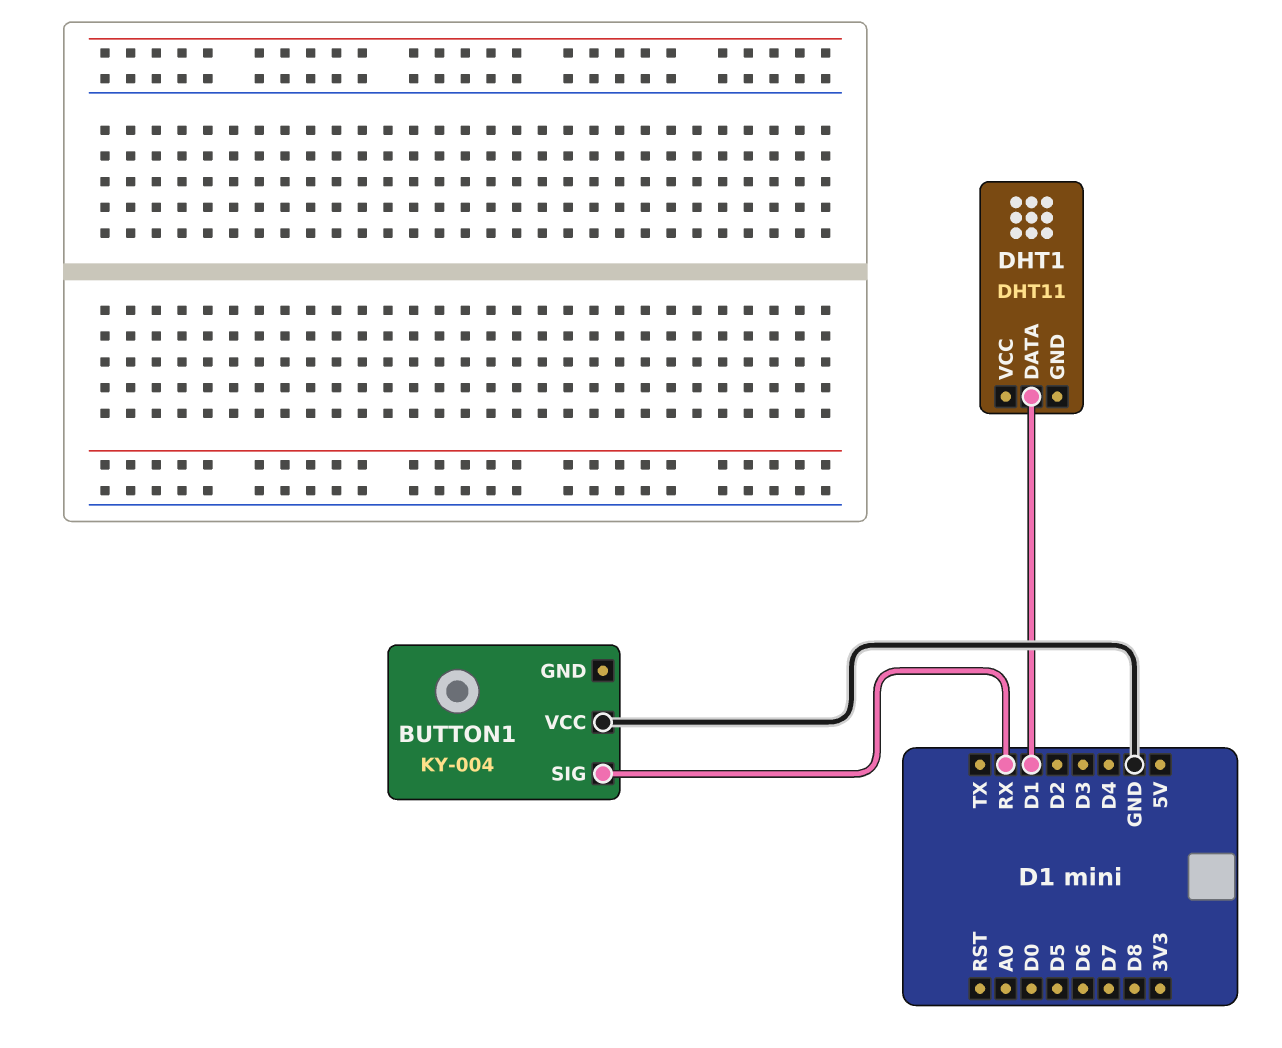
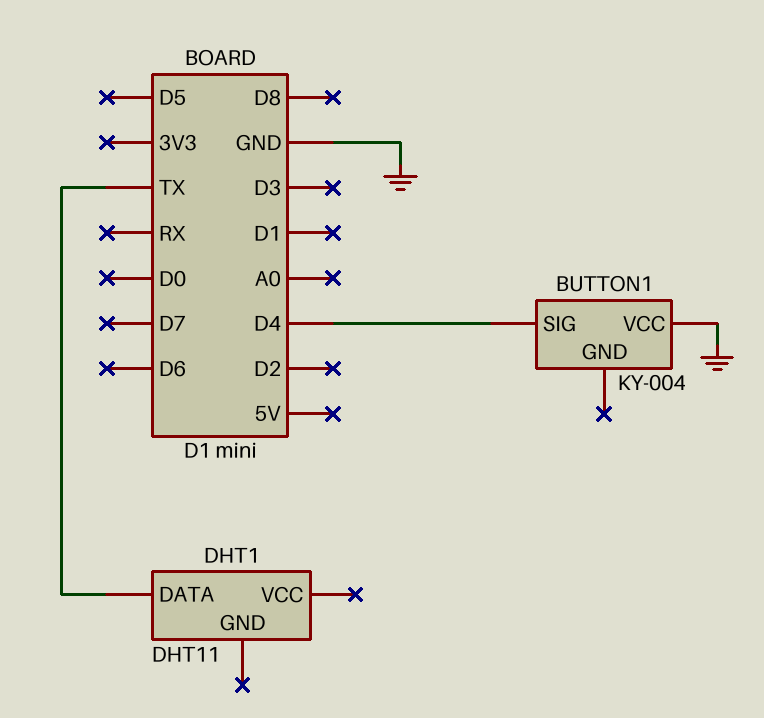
BUTTON1 pin SIG: RX -> D4
DHT1 pin DATA: D1 -> TX

